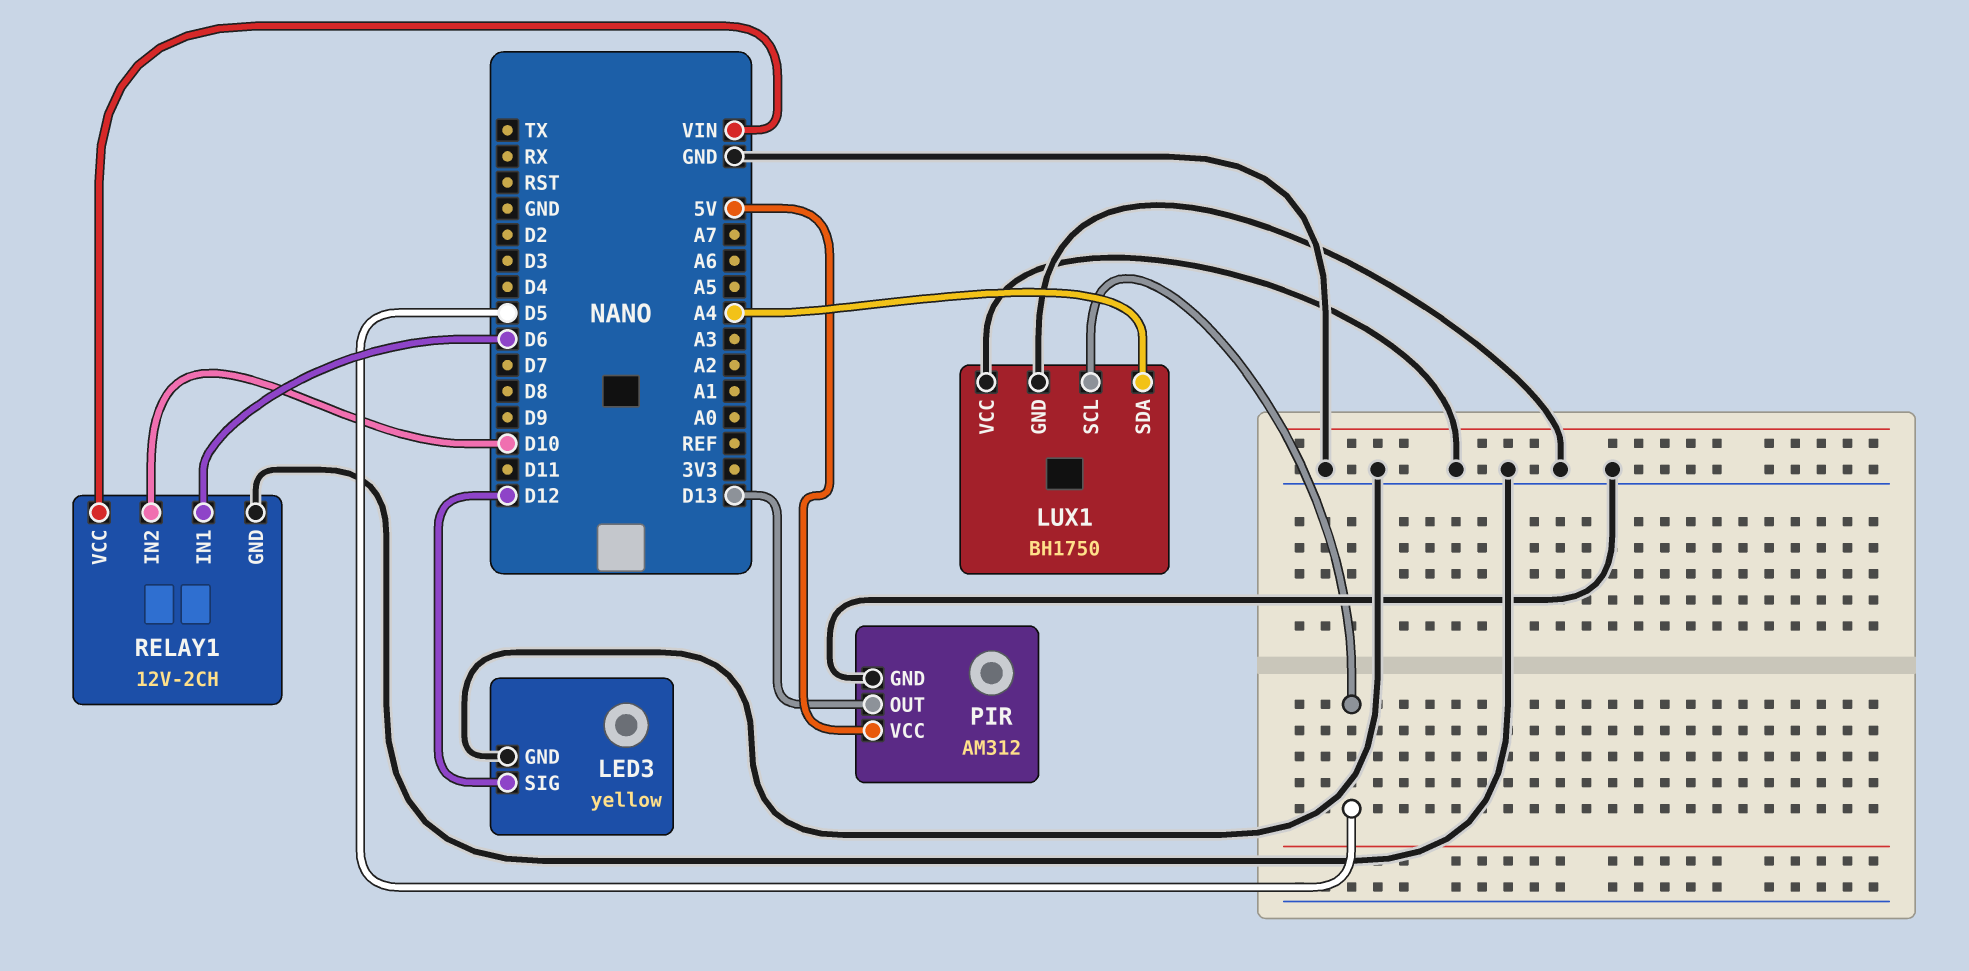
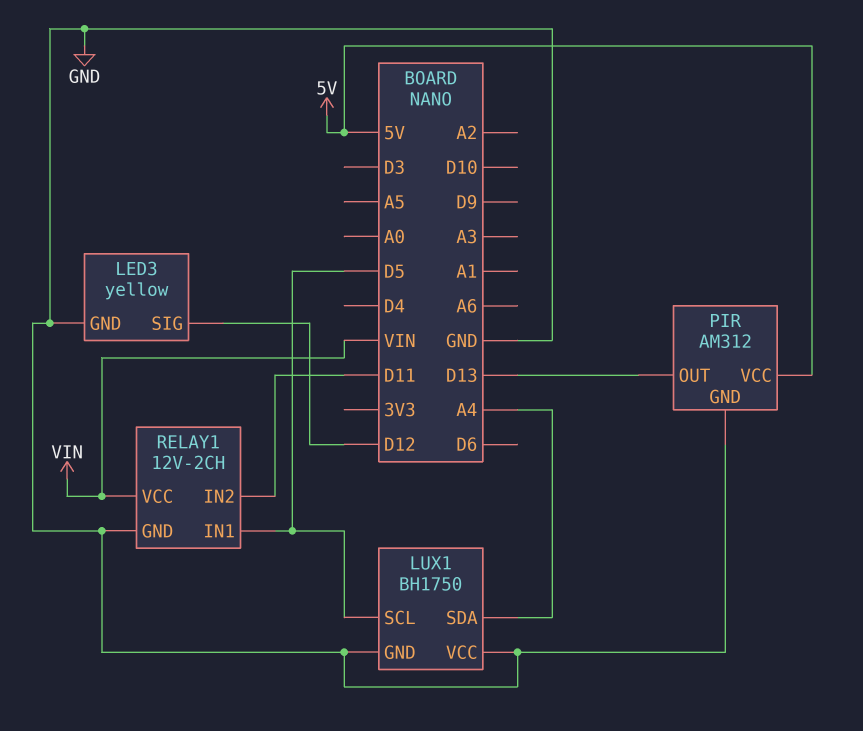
RELAY1 pin IN1: D6 -> D5
RELAY1 pin IN2: D10 -> D11

